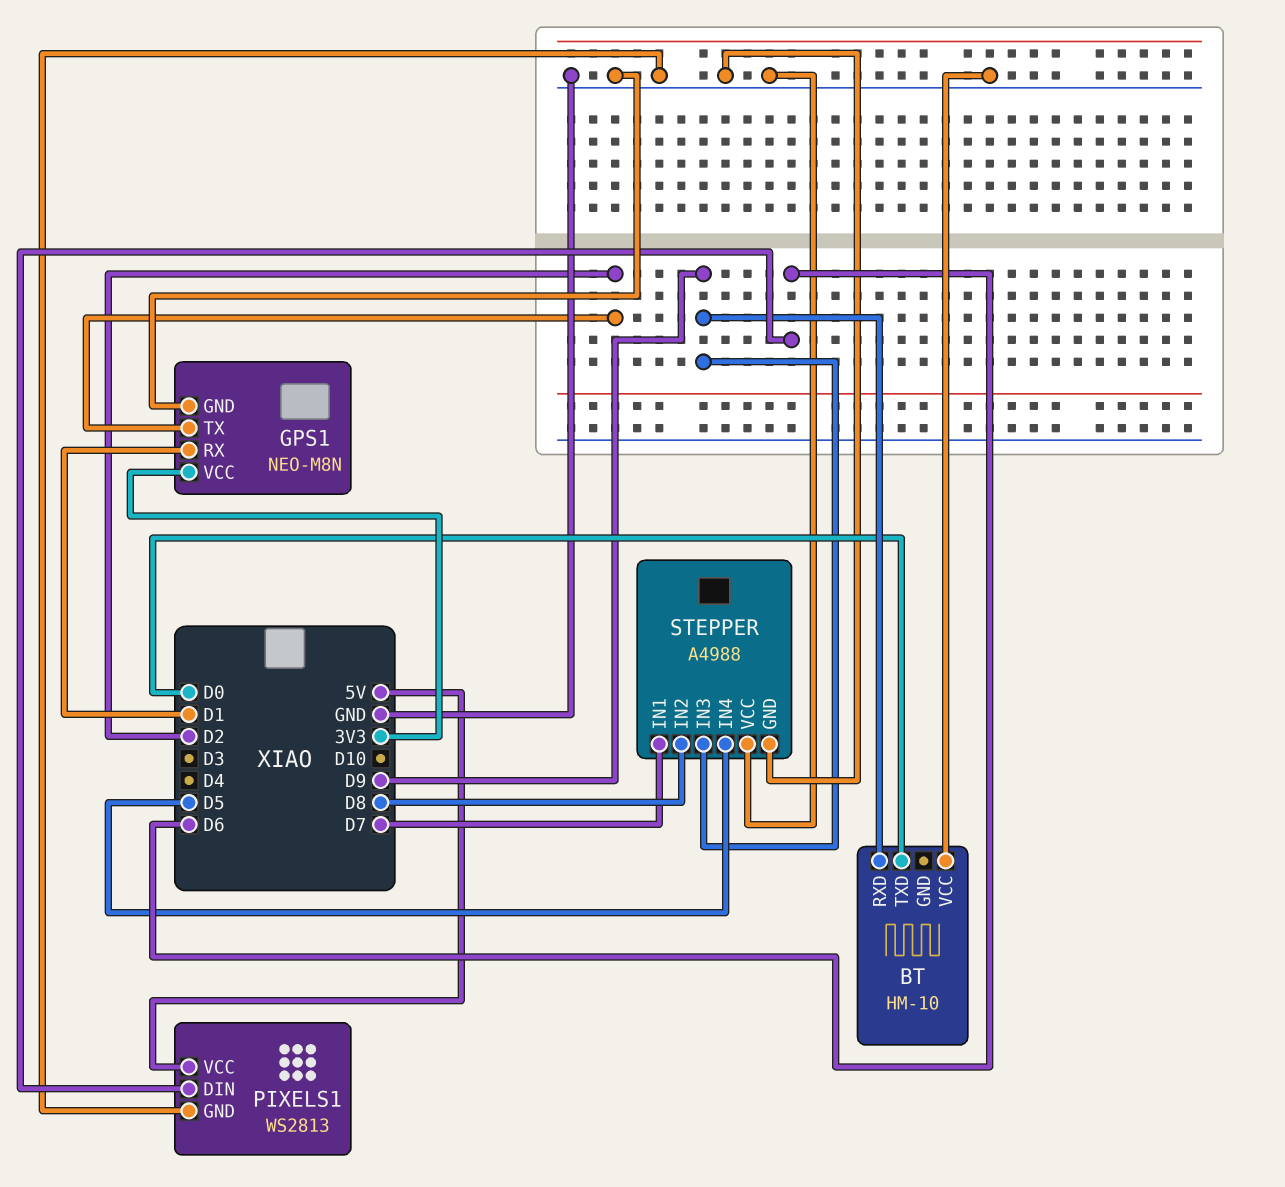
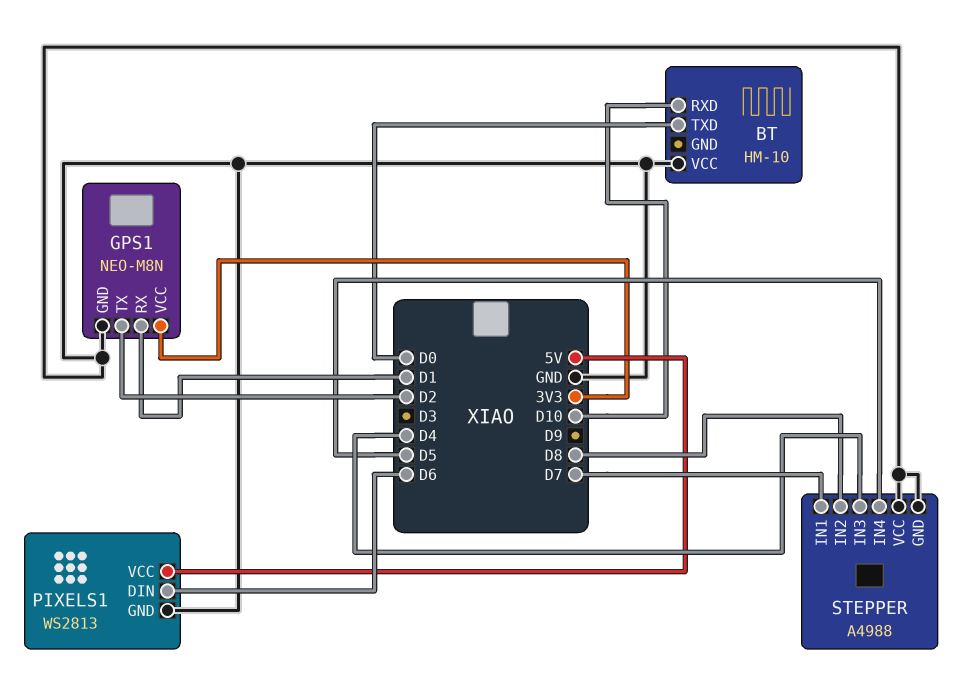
BT pin RXD: D9 -> D10
STEPPER pin IN3: D9 -> D4

